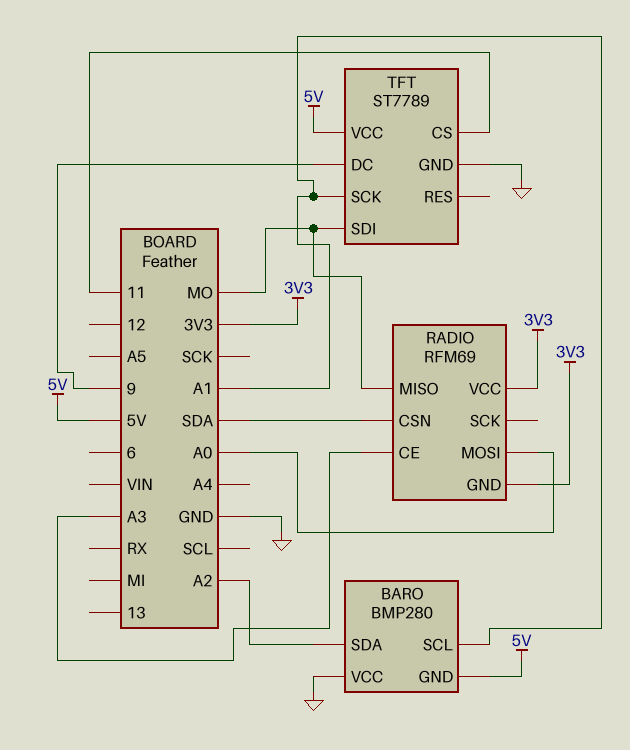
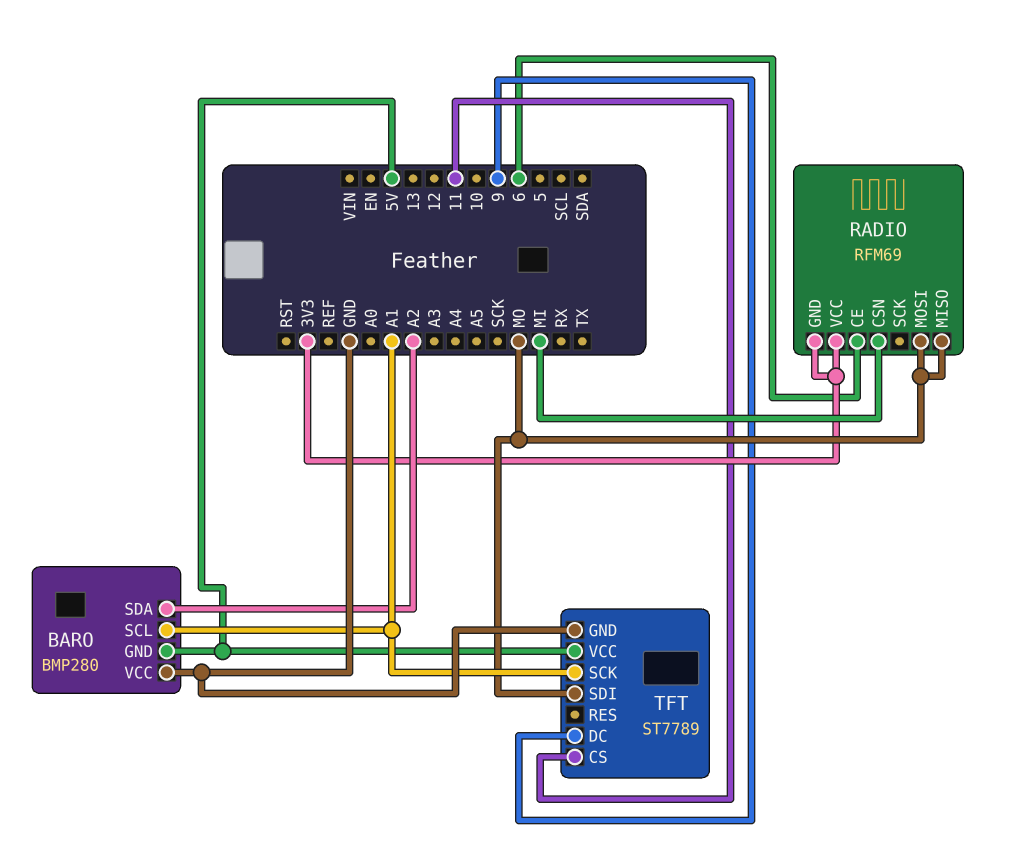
RADIO pin CE: A3 -> 6
RADIO pin CSN: SDA -> MI
RADIO pin MOSI: A0 -> MO

